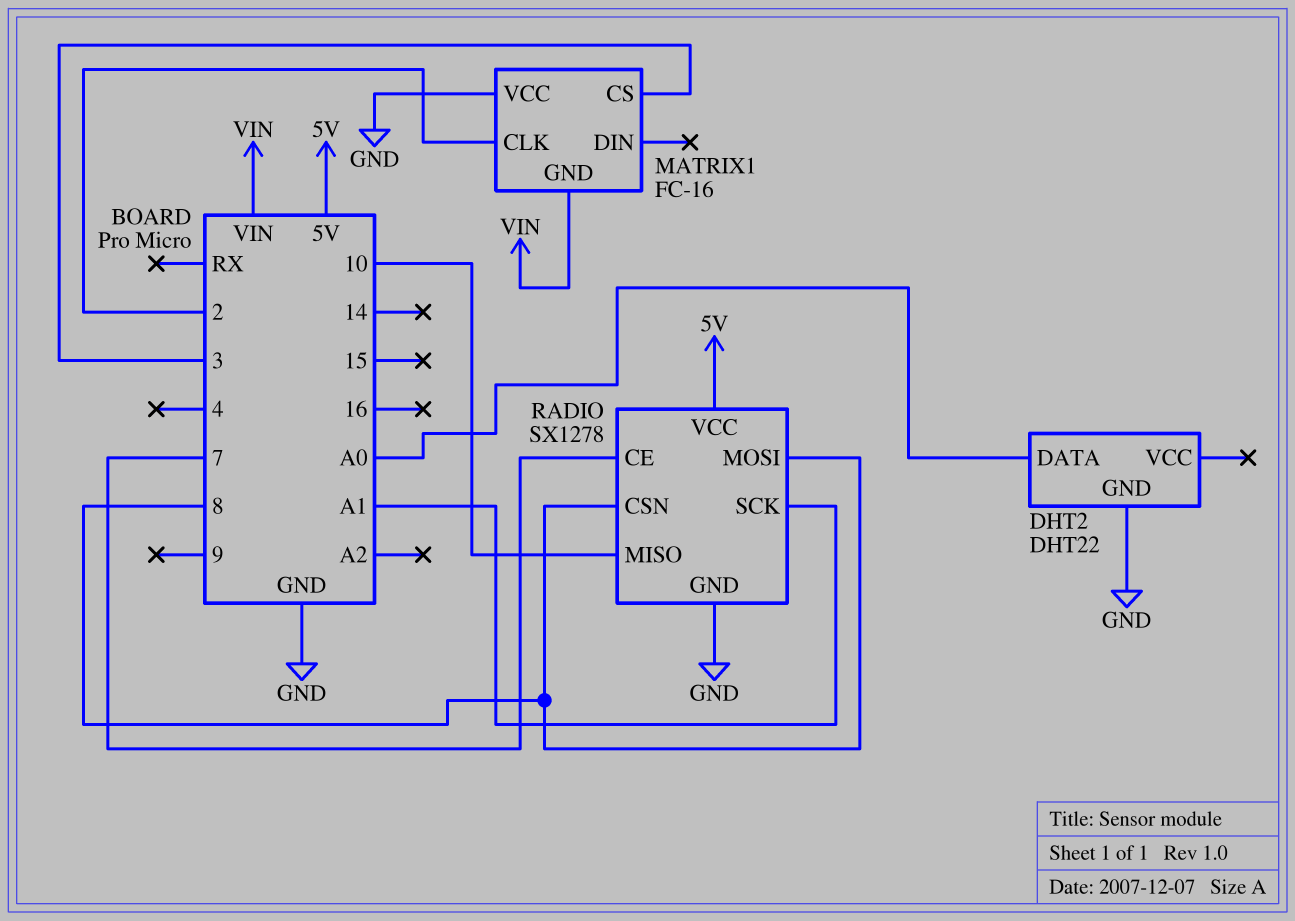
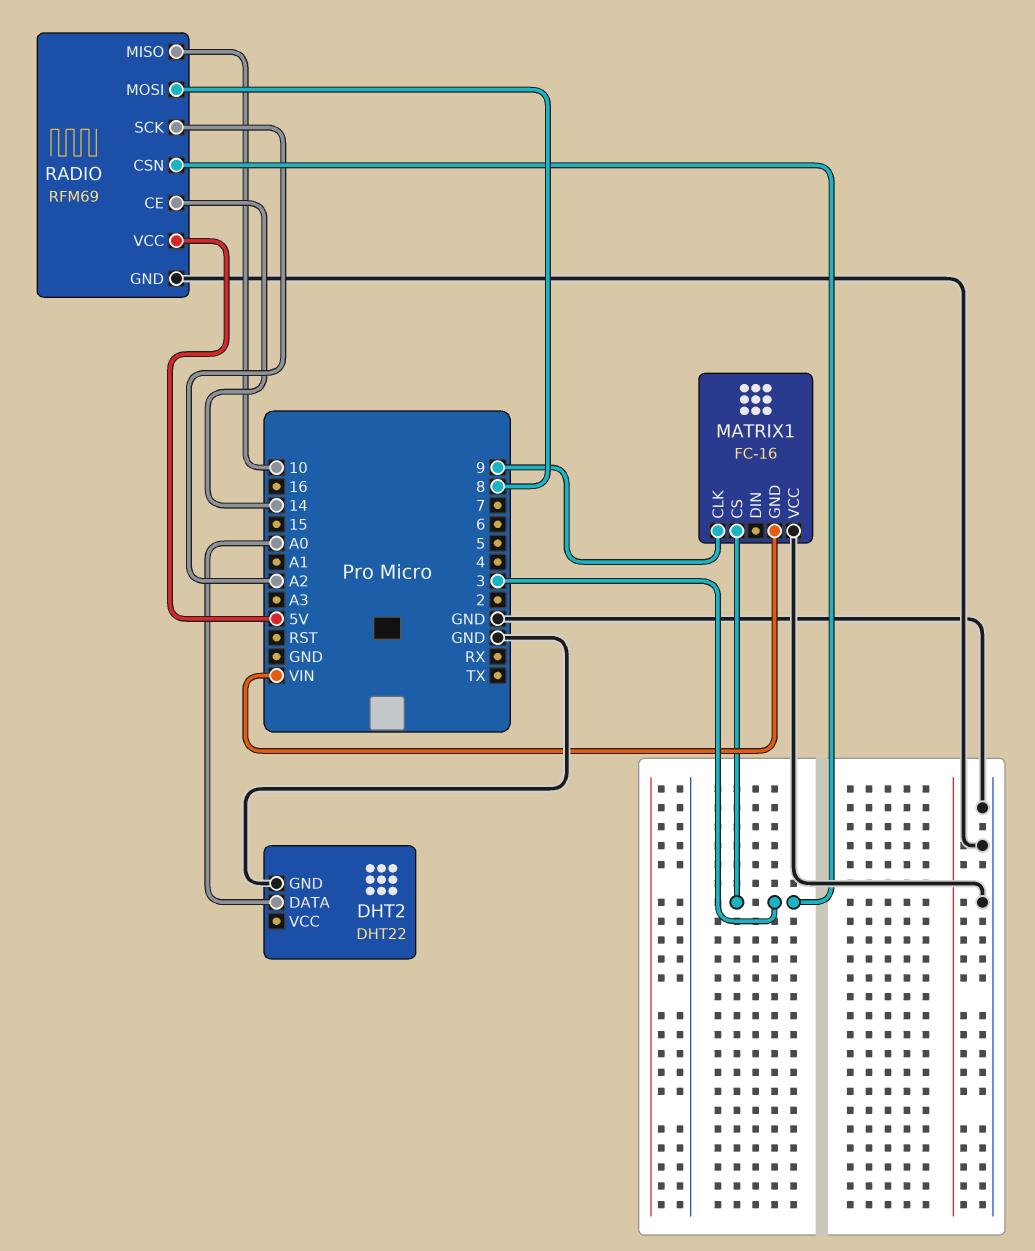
MATRIX1 pin CLK: 2 -> 9
RADIO: SX1278 -> RFM69
RADIO pin CE: 7 -> 14
RADIO pin CSN: 8 -> 3
RADIO pin SCK: A1 -> A2

